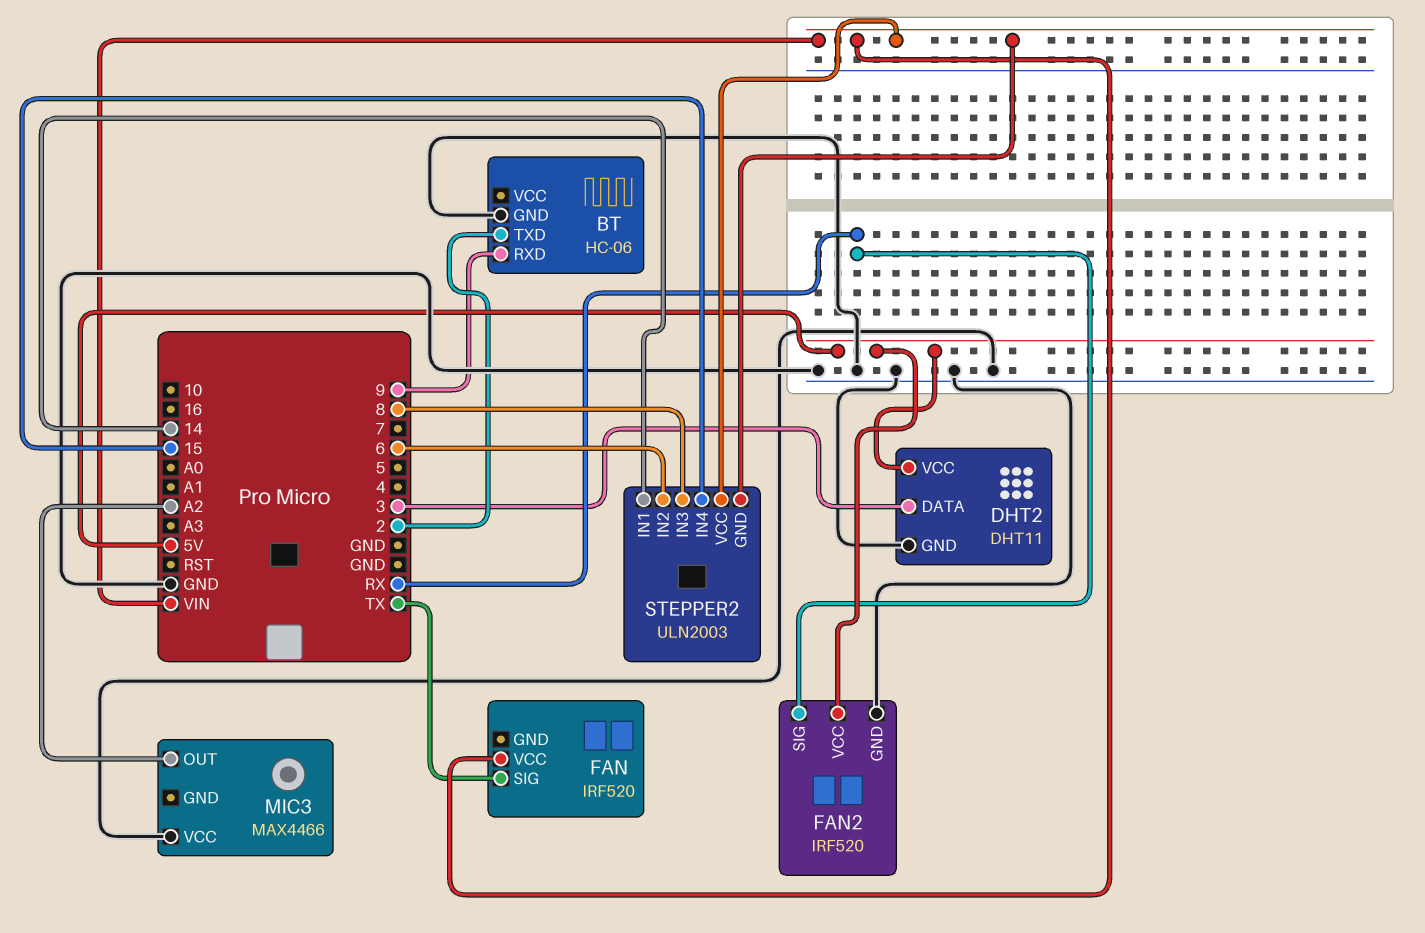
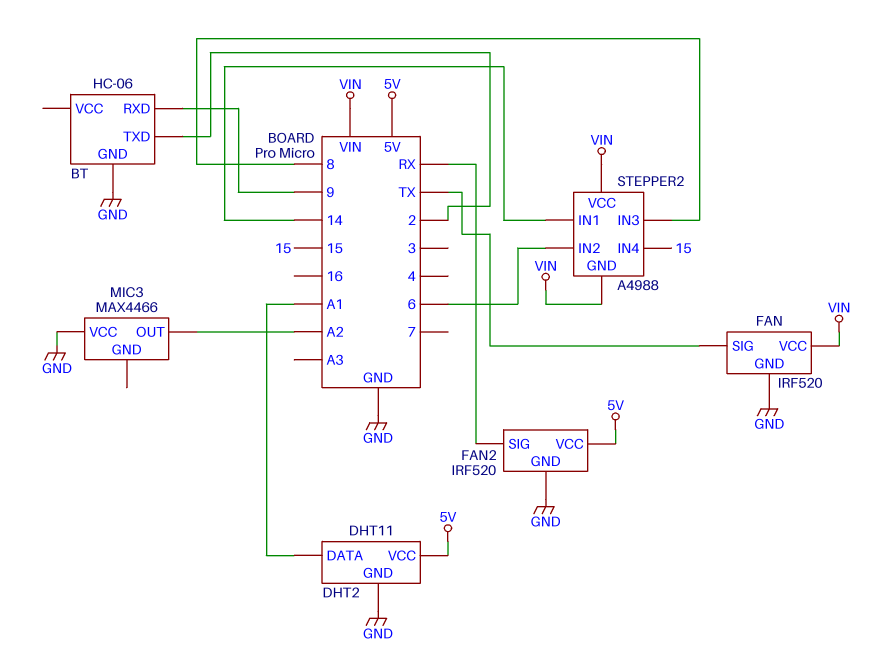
DHT2 pin DATA: 3 -> A1
FAN pin GND: none -> GND
STEPPER2: ULN2003 -> A4988

